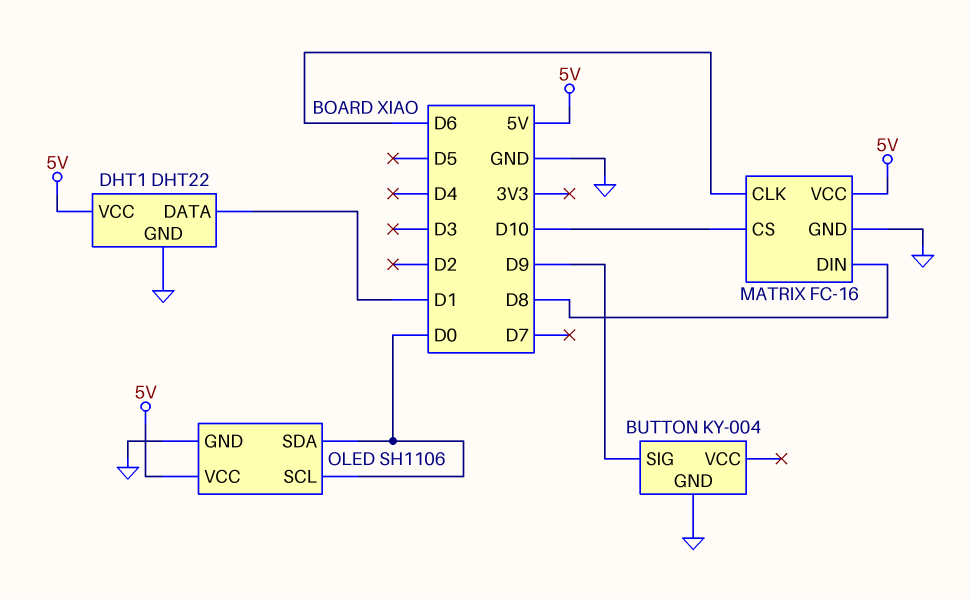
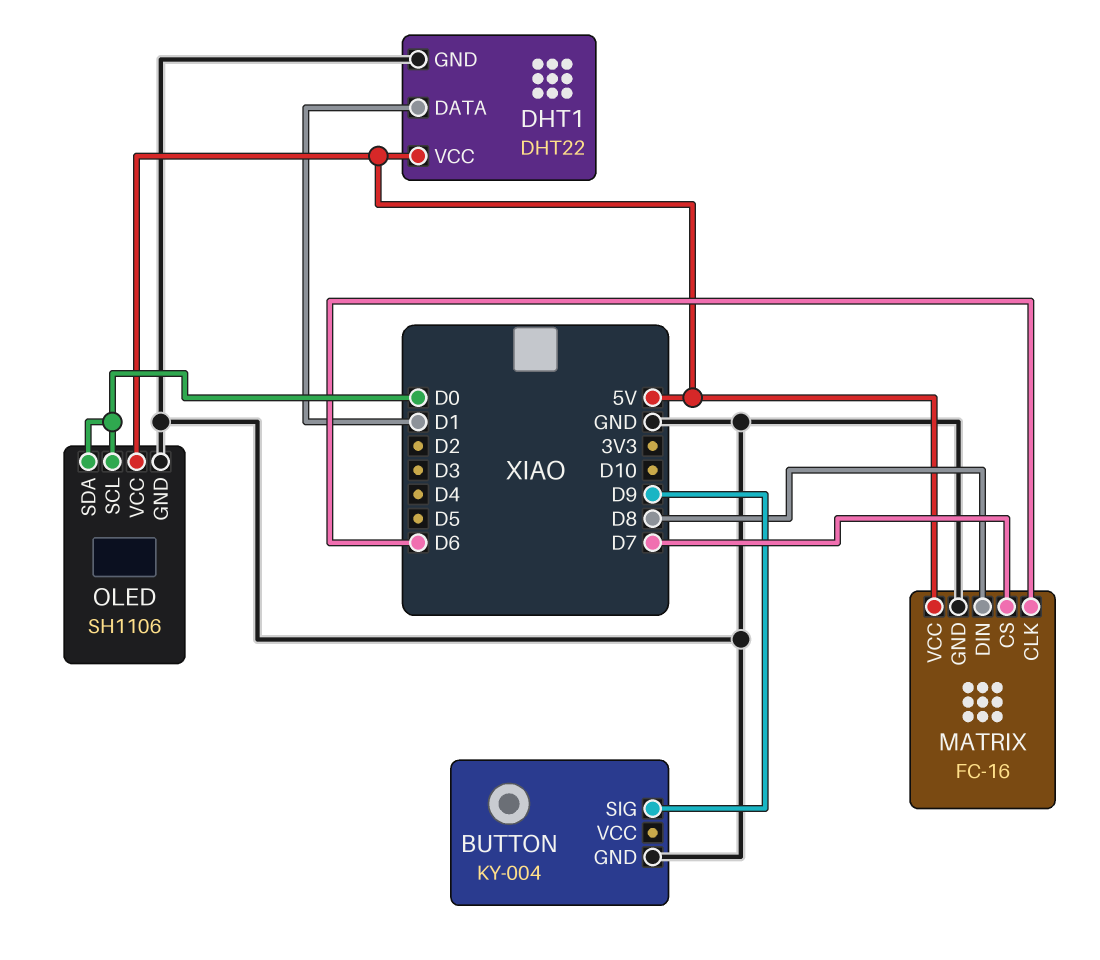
MATRIX pin CS: D10 -> D7

